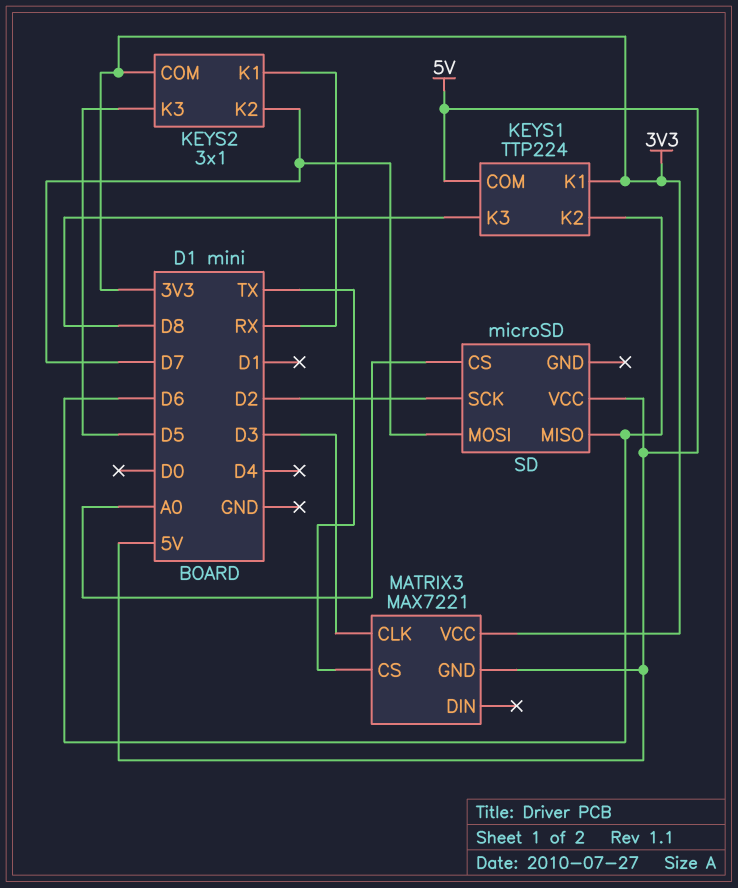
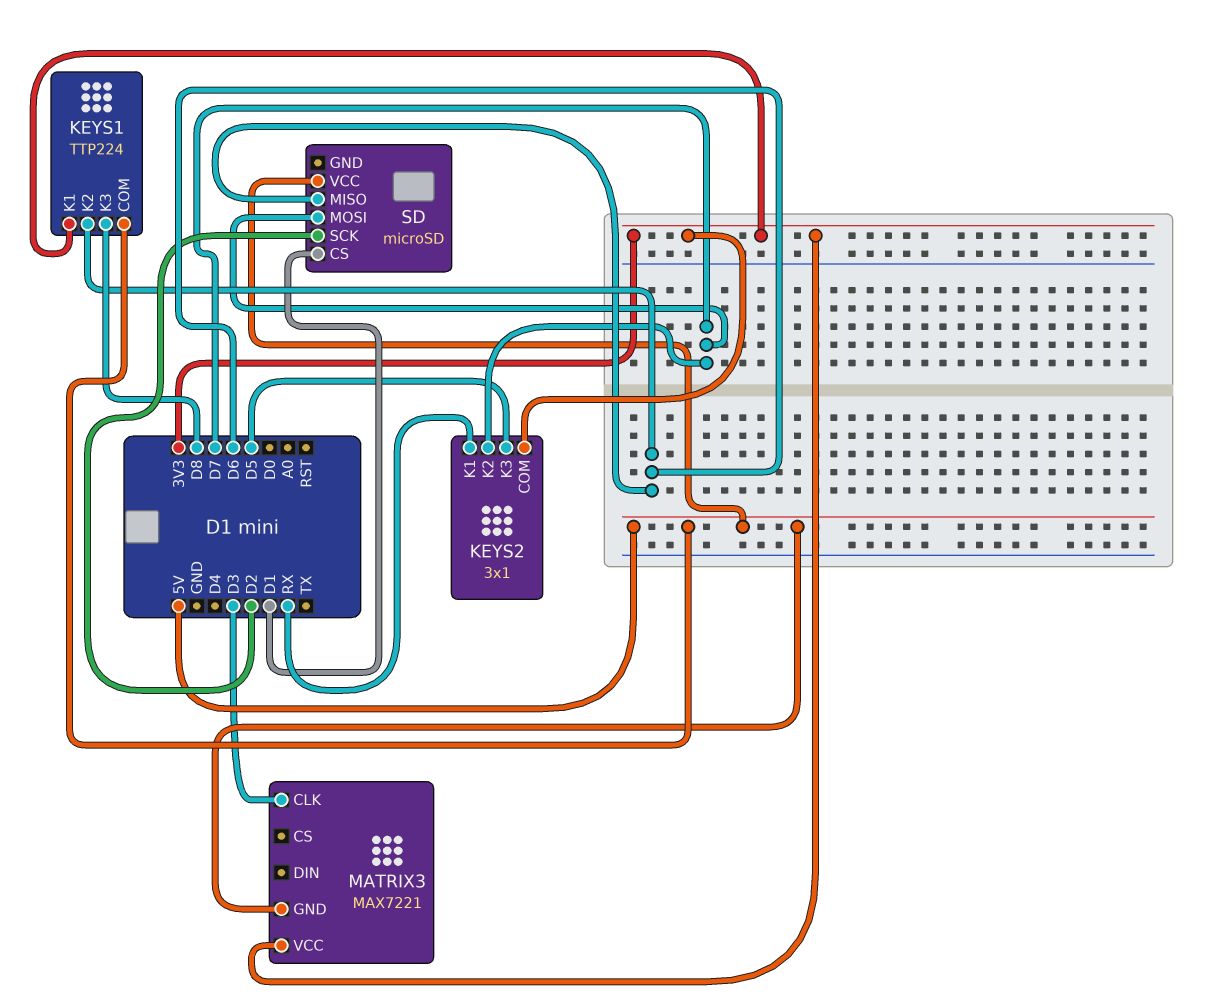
MATRIX3 pin CS: TX -> none
SD pin CS: A0 -> D1

